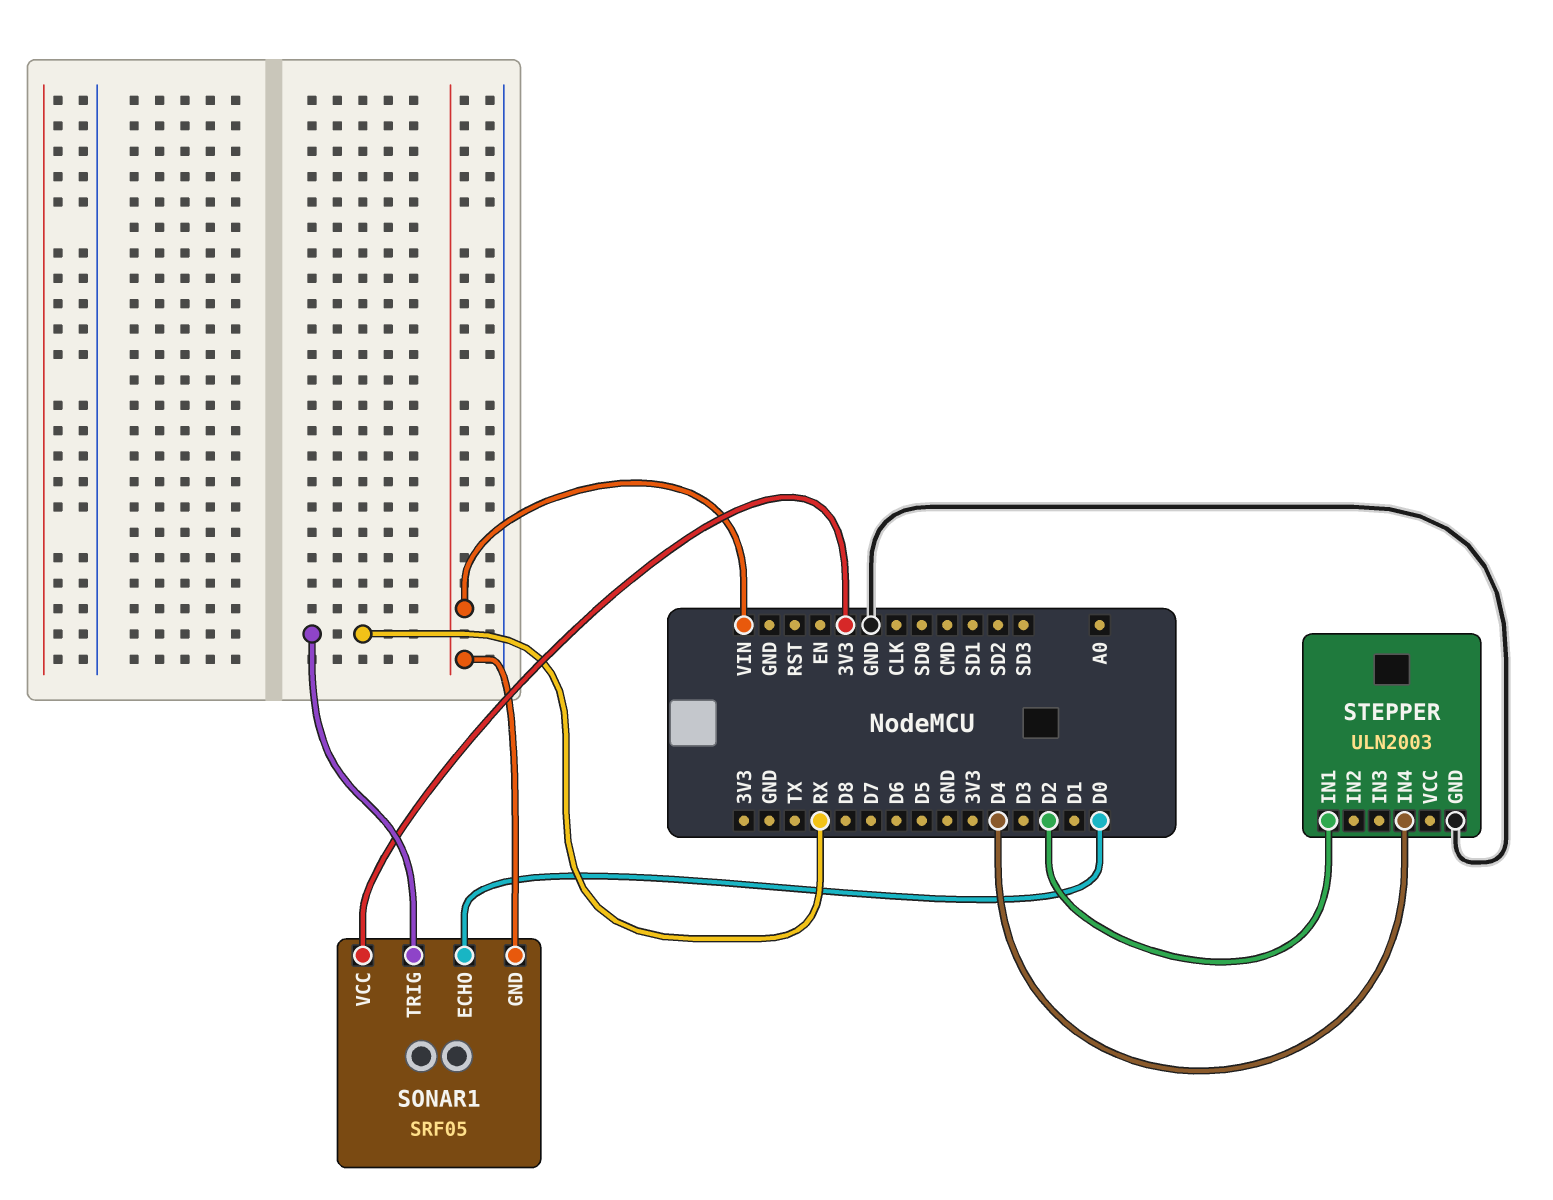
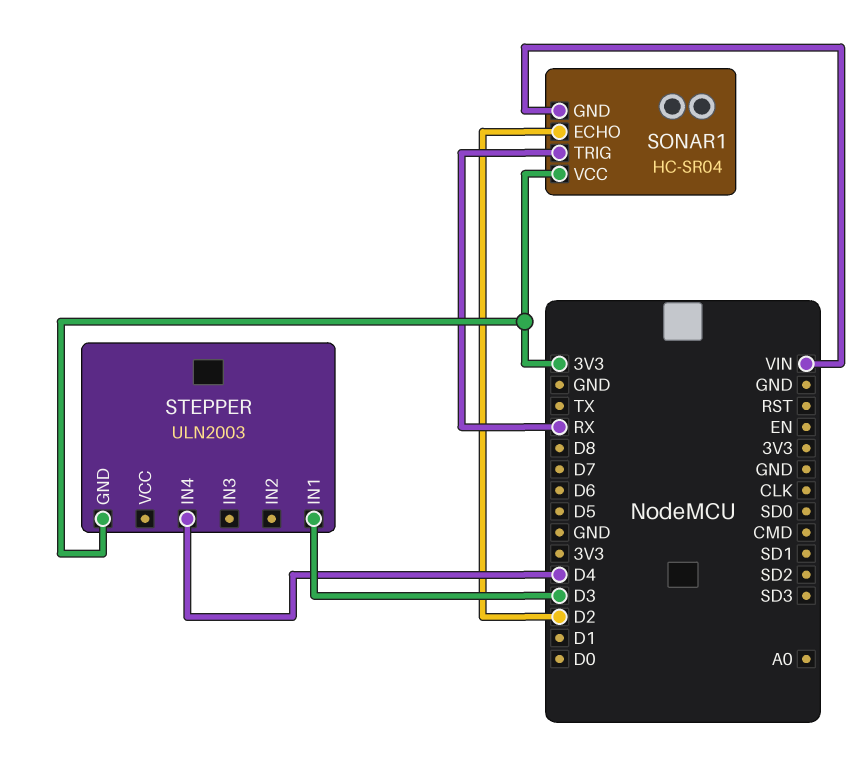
SONAR1: SRF05 -> HC-SR04
SONAR1 pin ECHO: D0 -> D2
STEPPER pin GND: GND -> 3V3
STEPPER pin IN1: D2 -> D3

